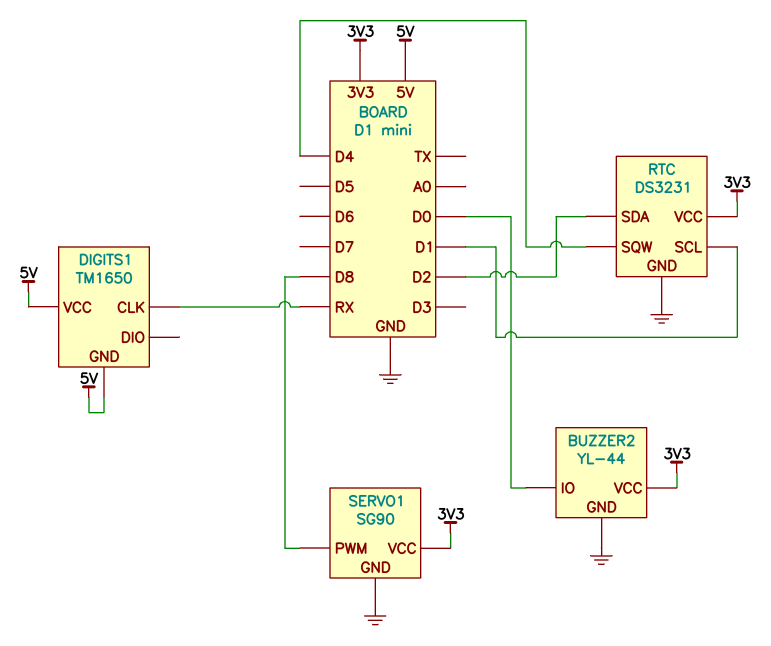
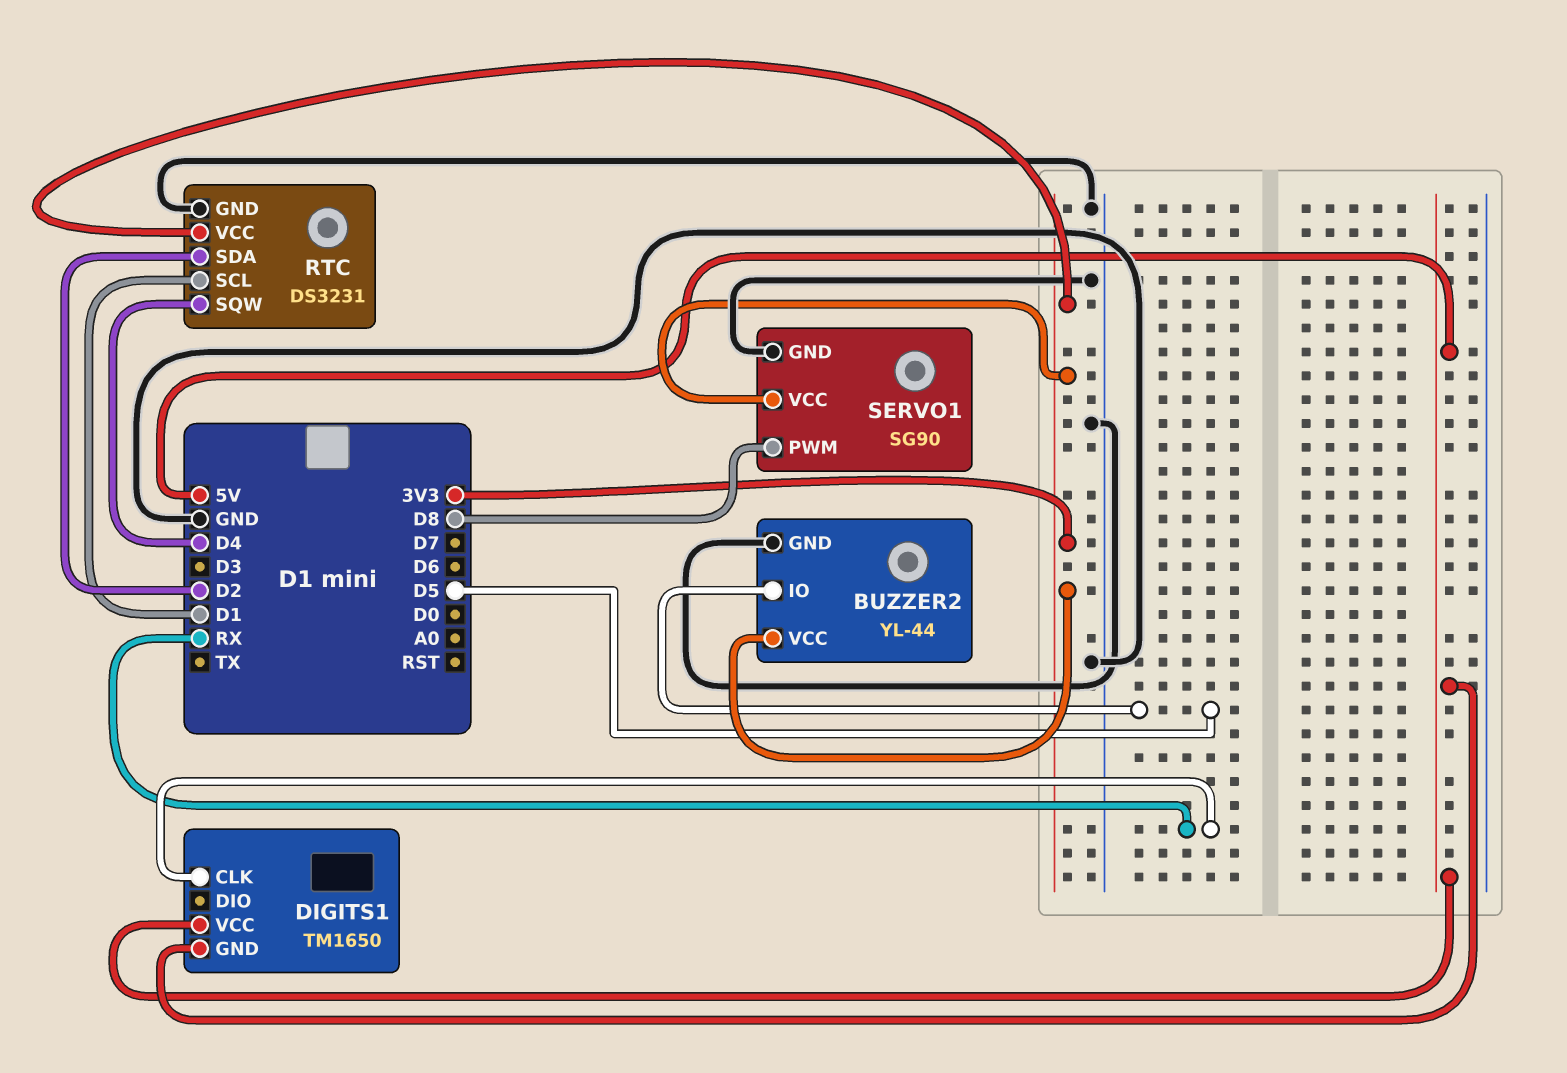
BUZZER2 pin IO: D0 -> D5

